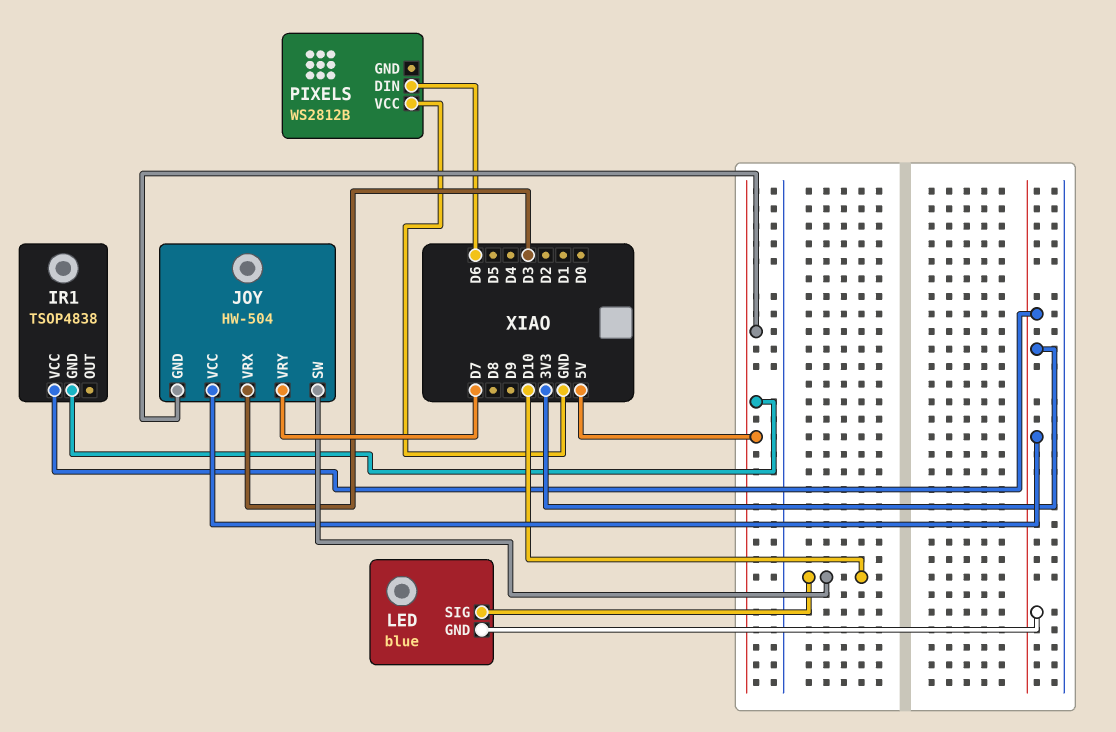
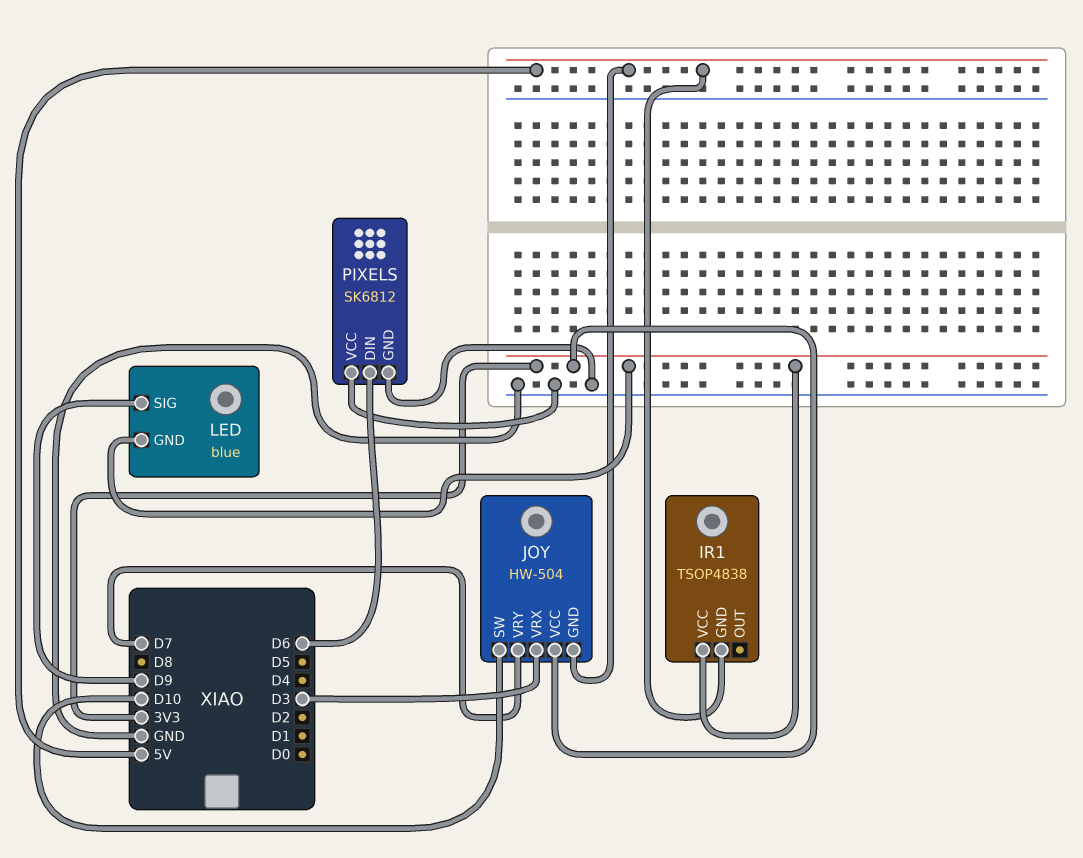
LED pin SIG: D10 -> D9
PIXELS: WS2812B -> SK6812
PIXELS pin GND: none -> GND

